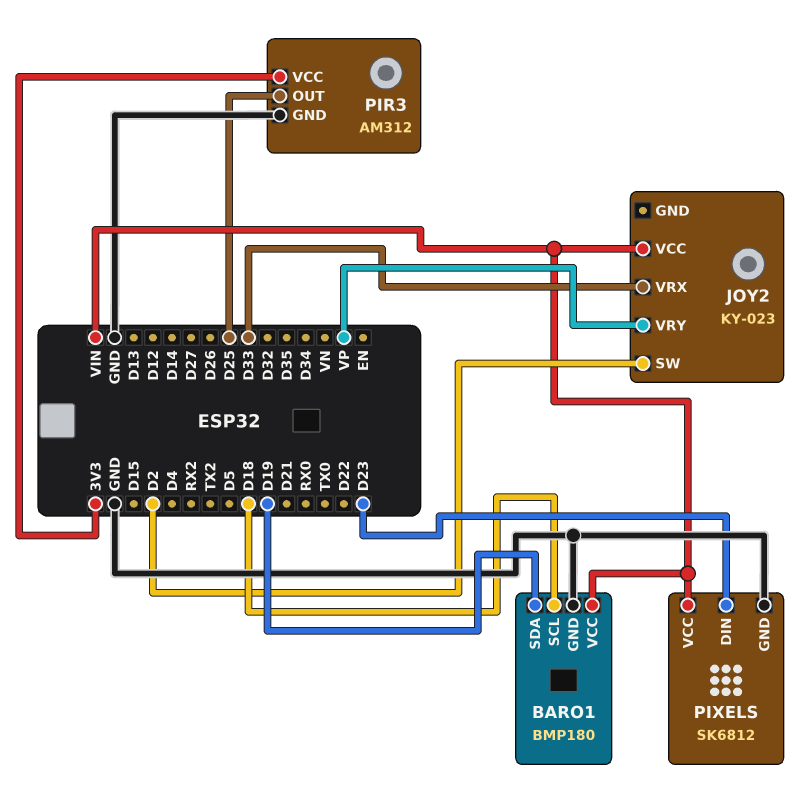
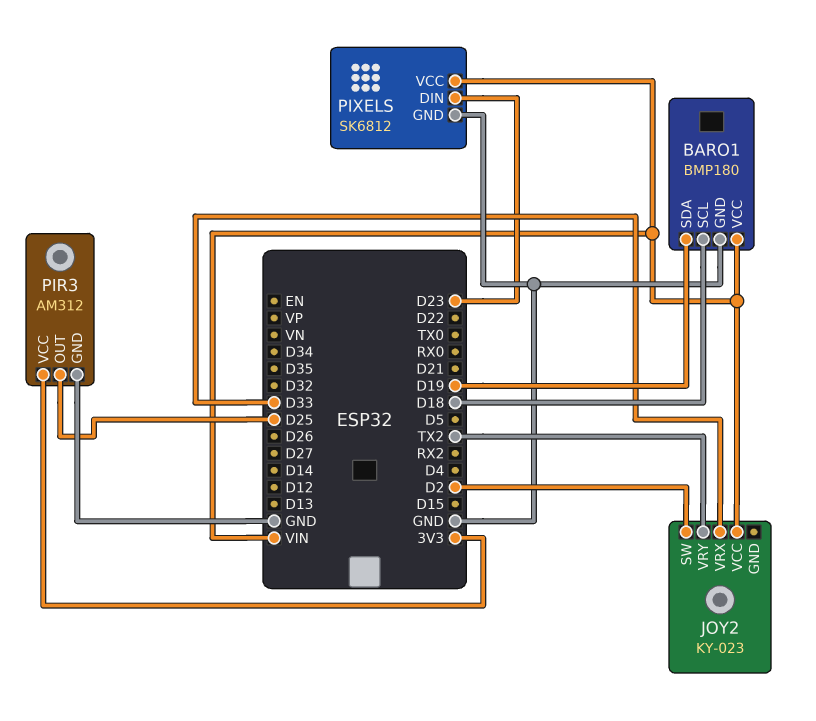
JOY2 pin VRY: VP -> TX2

